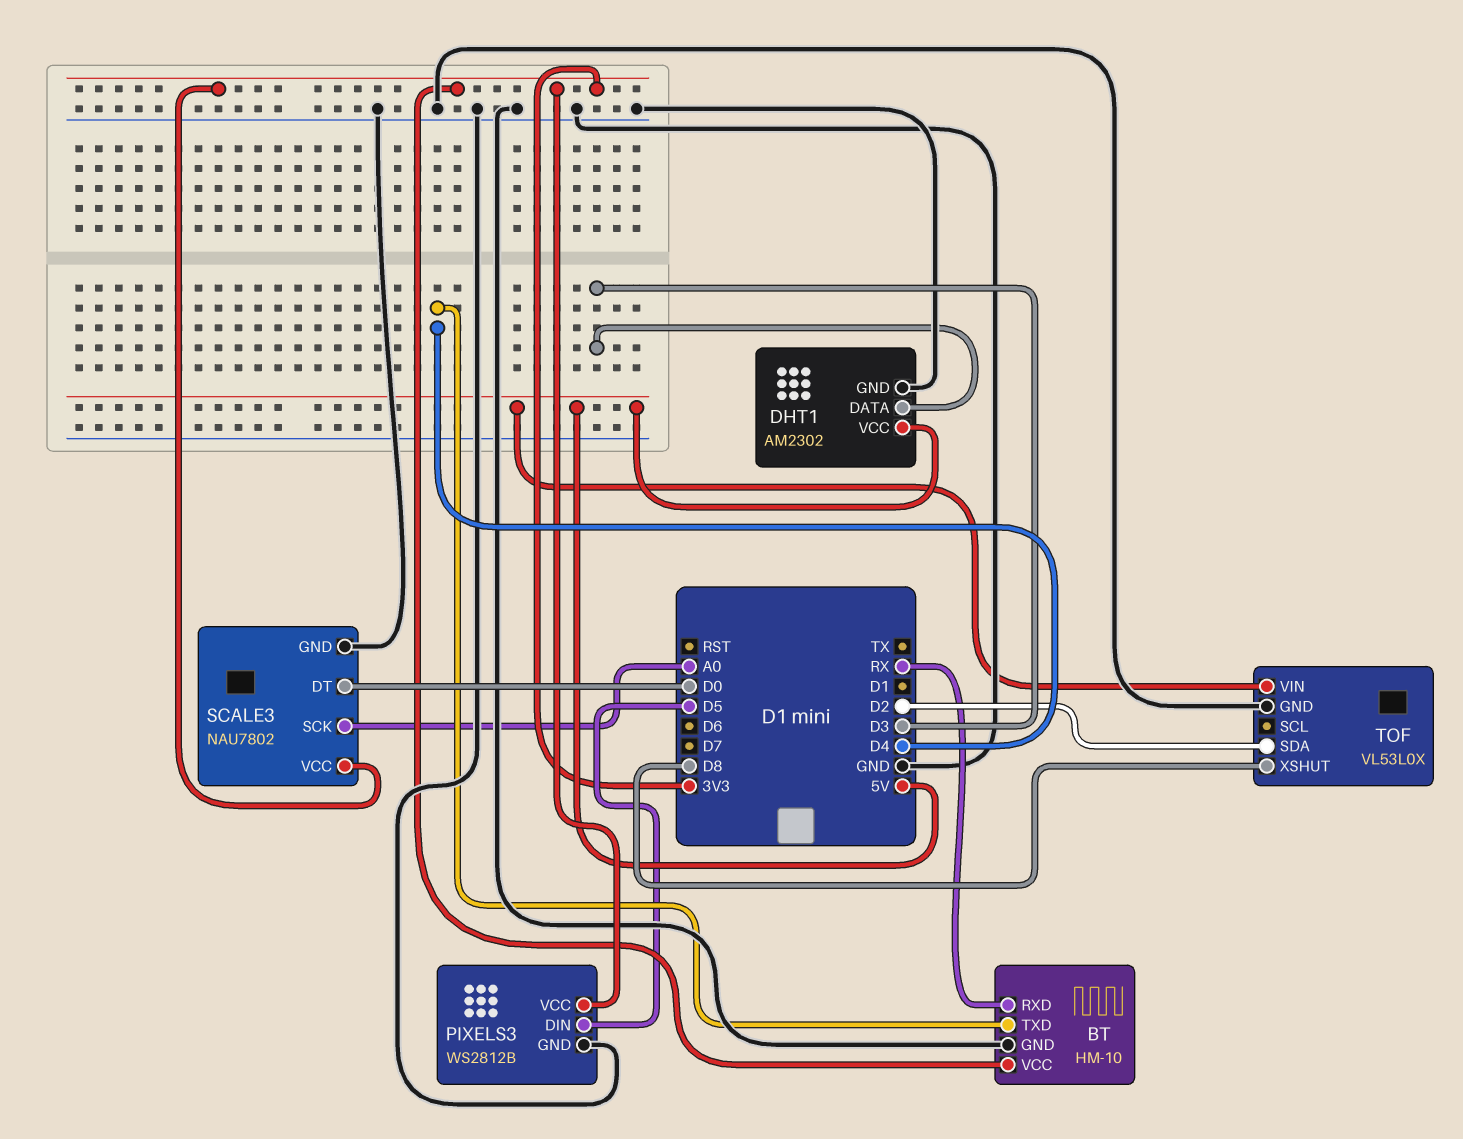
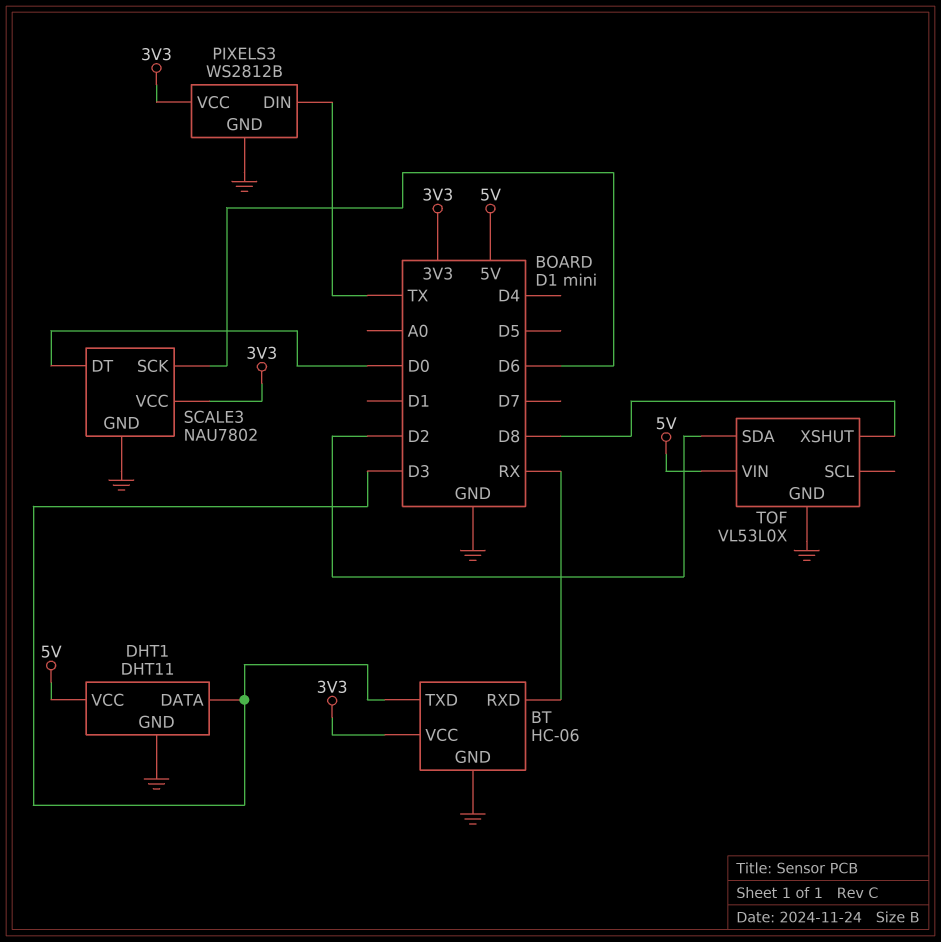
BT: HM-10 -> HC-06
BT pin TXD: D4 -> D3
DHT1: AM2302 -> DHT11
PIXELS3 pin DIN: D5 -> TX
SCALE3 pin SCK: A0 -> D6

